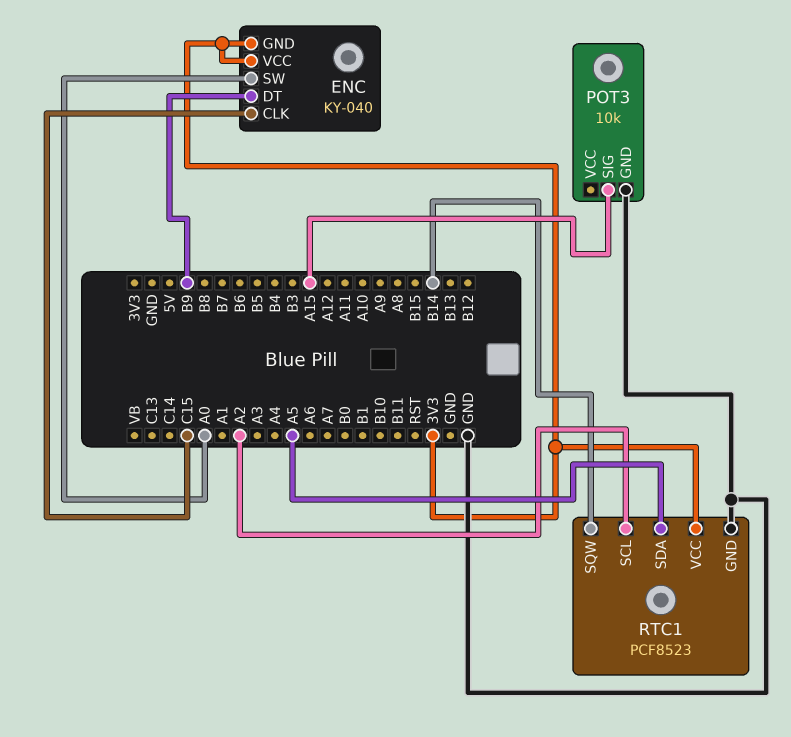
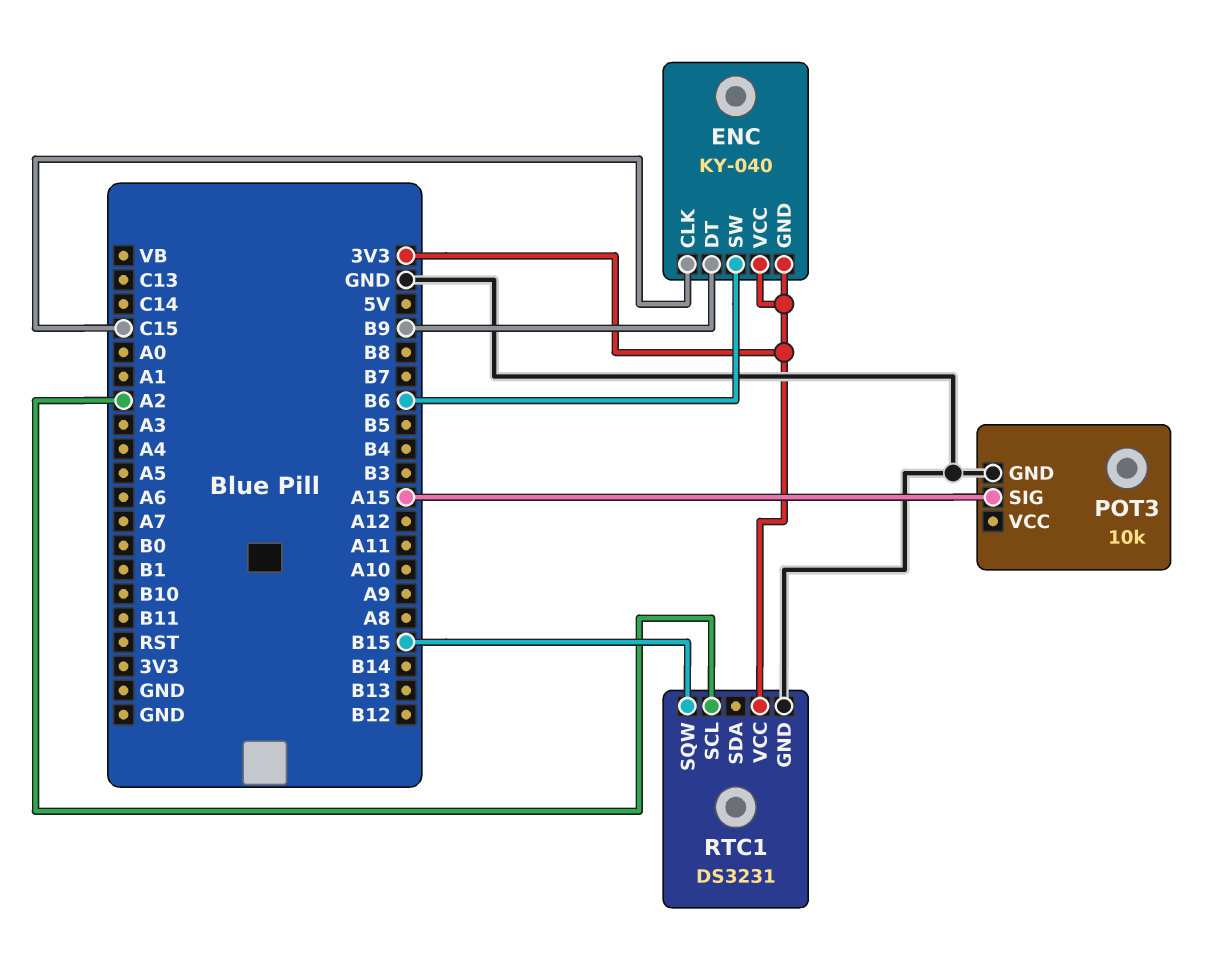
ENC pin SW: A0 -> B6
RTC1: PCF8523 -> DS3231
RTC1 pin SDA: A5 -> none
RTC1 pin SQW: B14 -> B15

